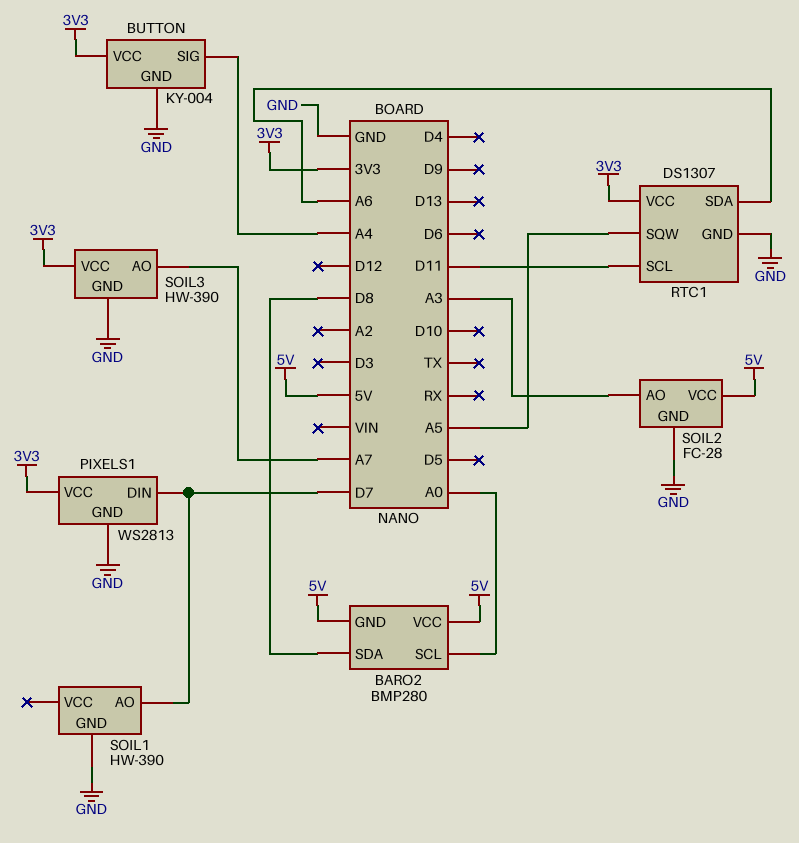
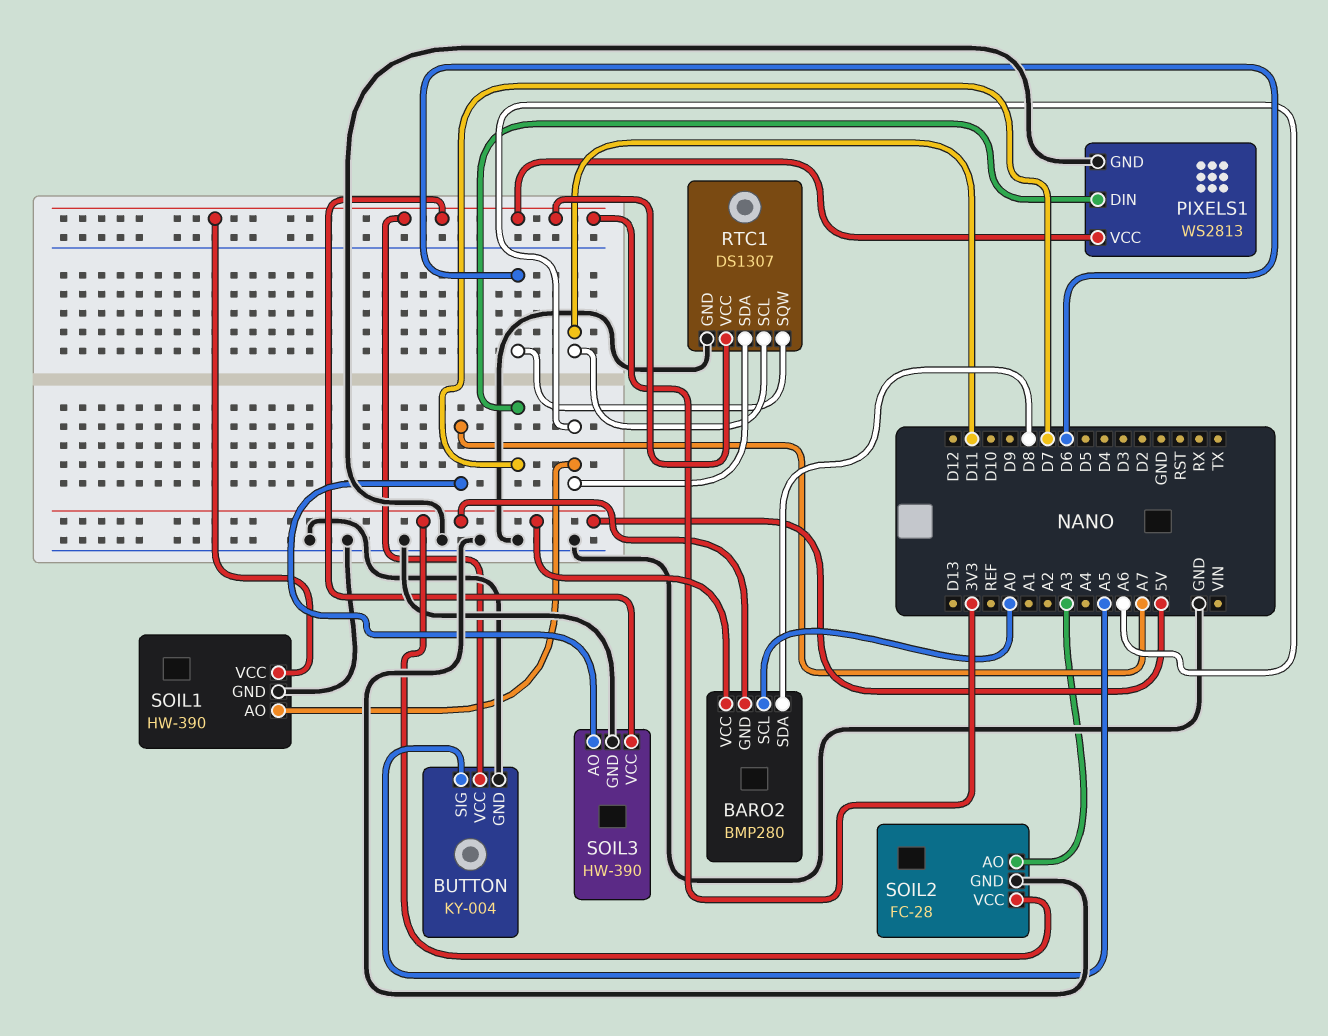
BUTTON pin SIG: A4 -> A5
RTC1 pin SQW: A5 -> D6
SOIL1 pin AO: D7 -> A6
SOIL1 pin VCC: none -> 3V3

